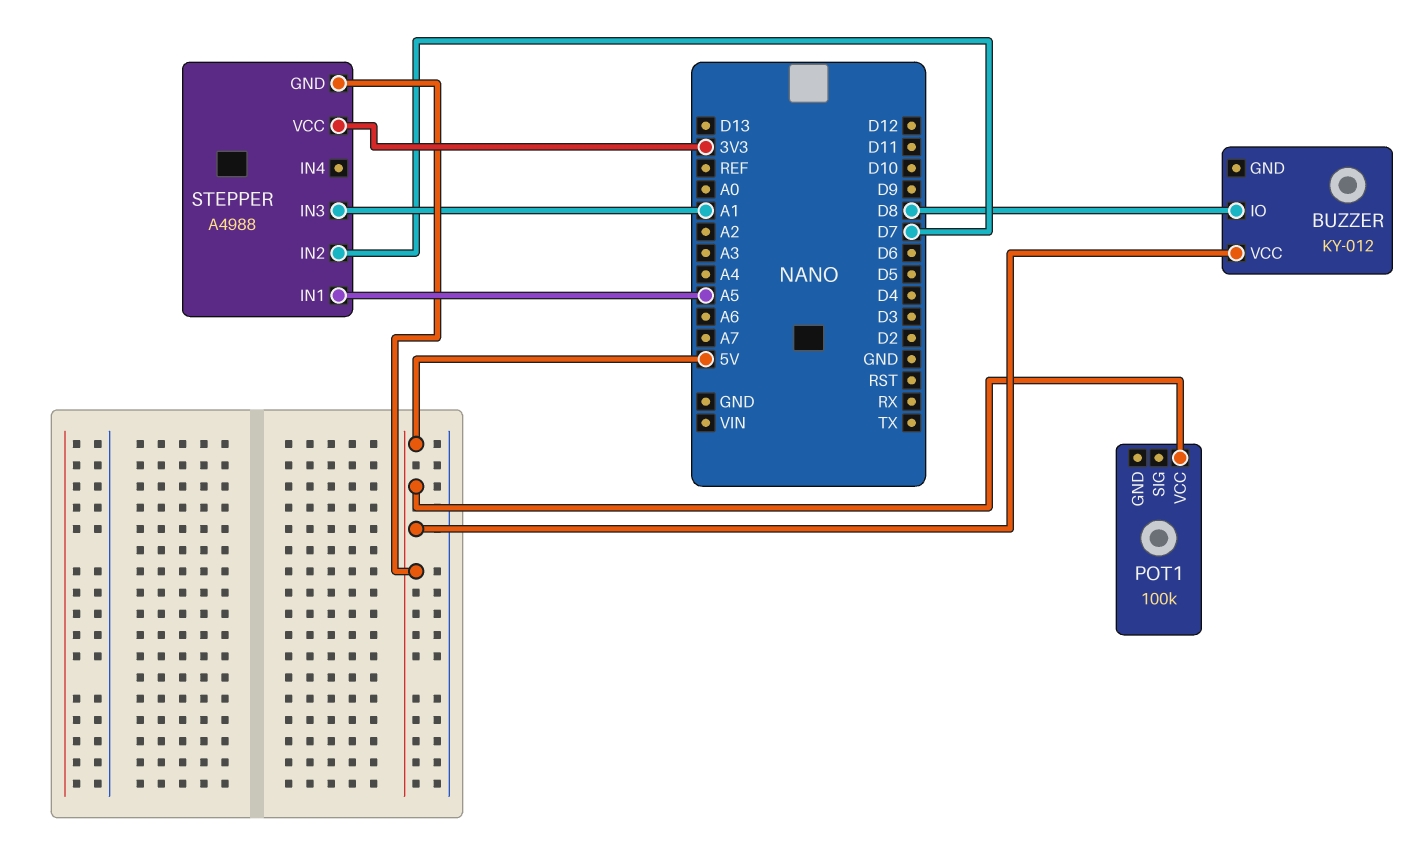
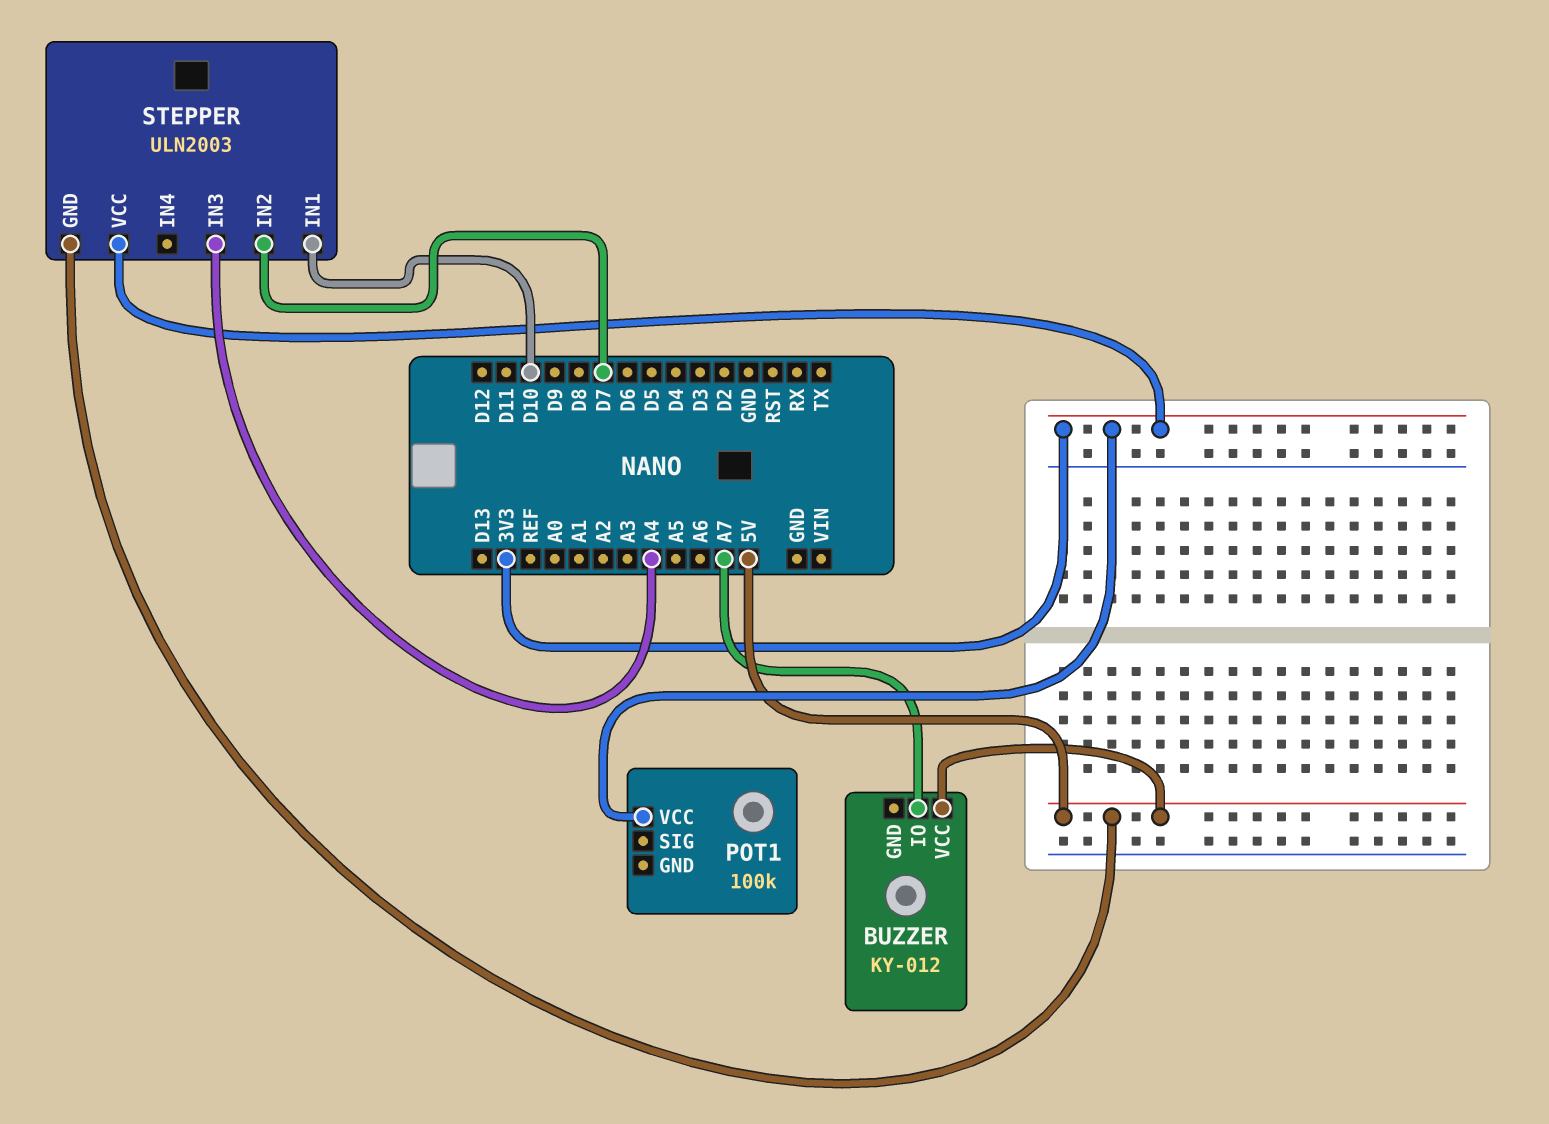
BUZZER pin IO: D8 -> A7
POT1 pin VCC: 5V -> 3V3
STEPPER: A4988 -> ULN2003
STEPPER pin IN1: A5 -> D10
STEPPER pin IN3: A1 -> A4

